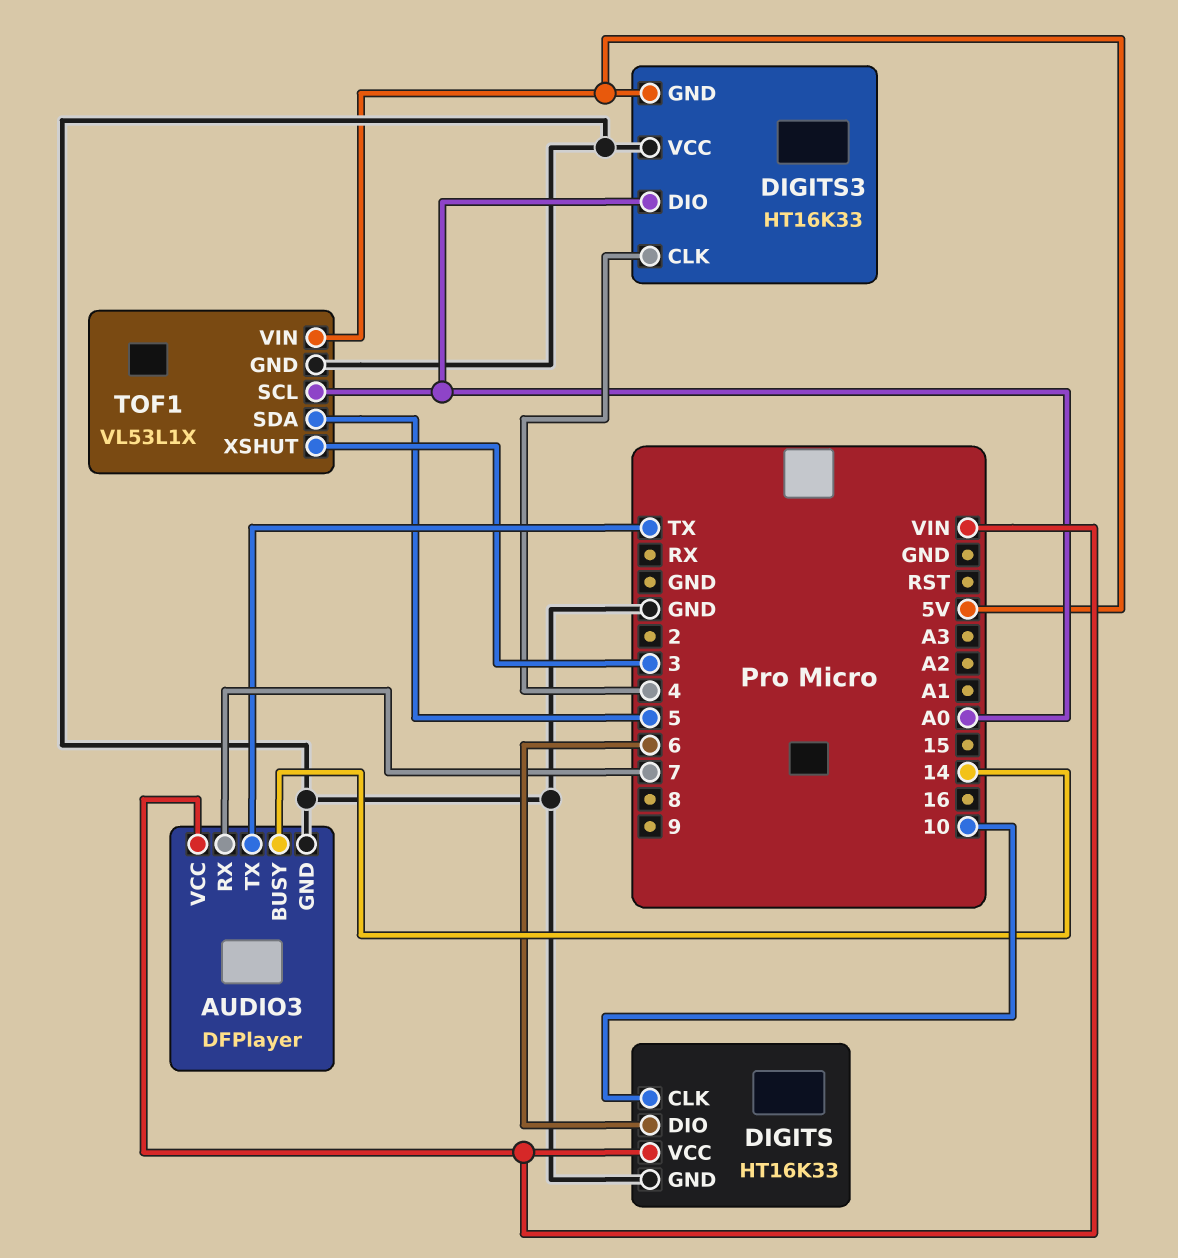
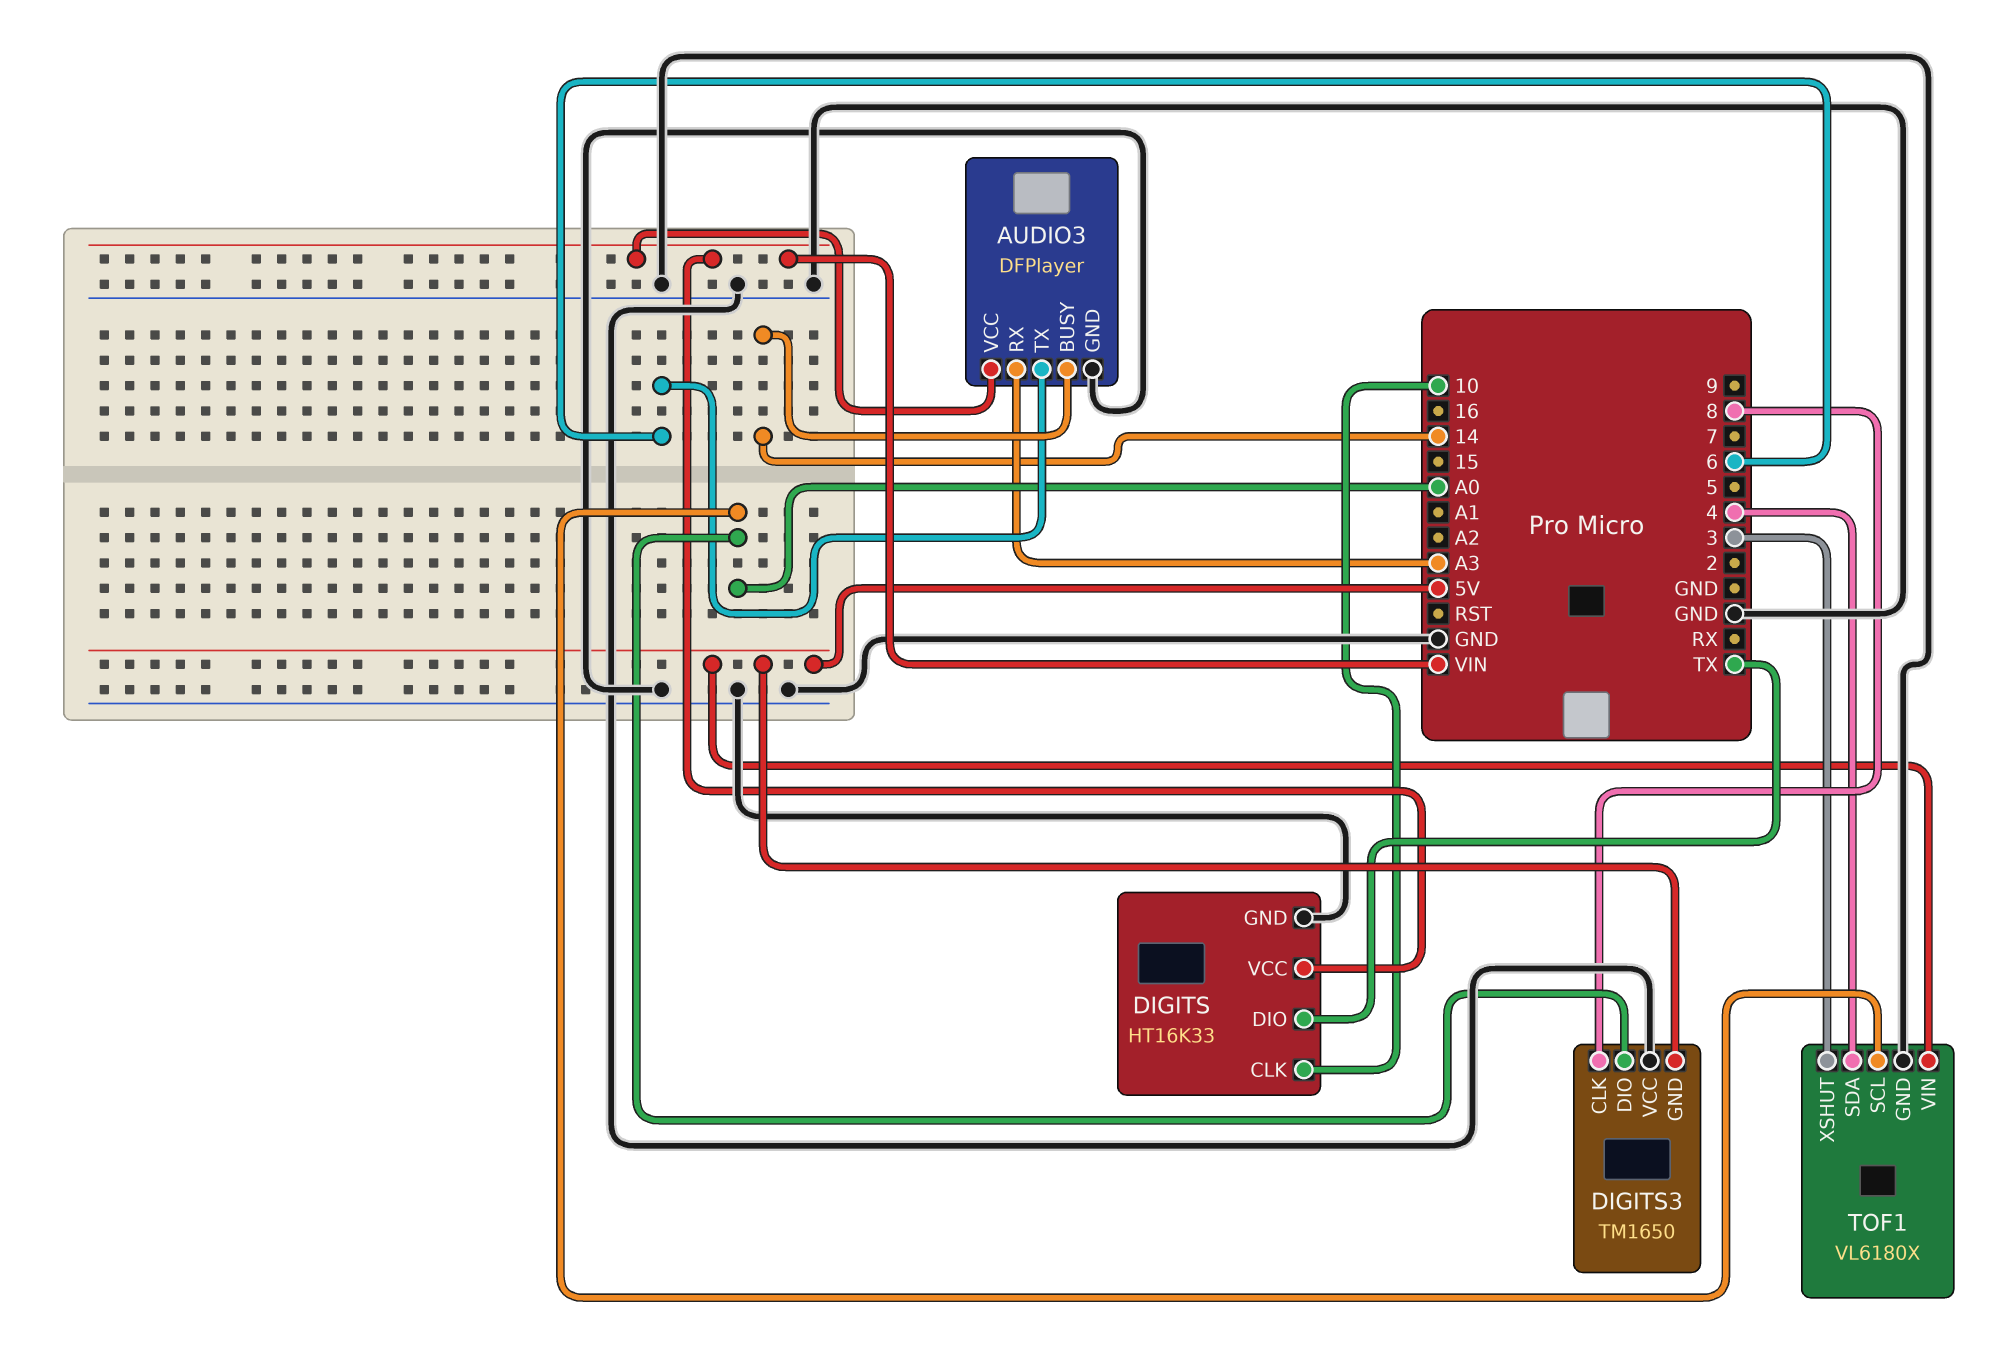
AUDIO3 pin RX: 7 -> A3
AUDIO3 pin TX: TX -> 6
DIGITS pin DIO: 6 -> TX
DIGITS3: HT16K33 -> TM1650
DIGITS3 pin CLK: 4 -> 8
TOF1: VL53L1X -> VL6180X
TOF1 pin SDA: 5 -> 4

